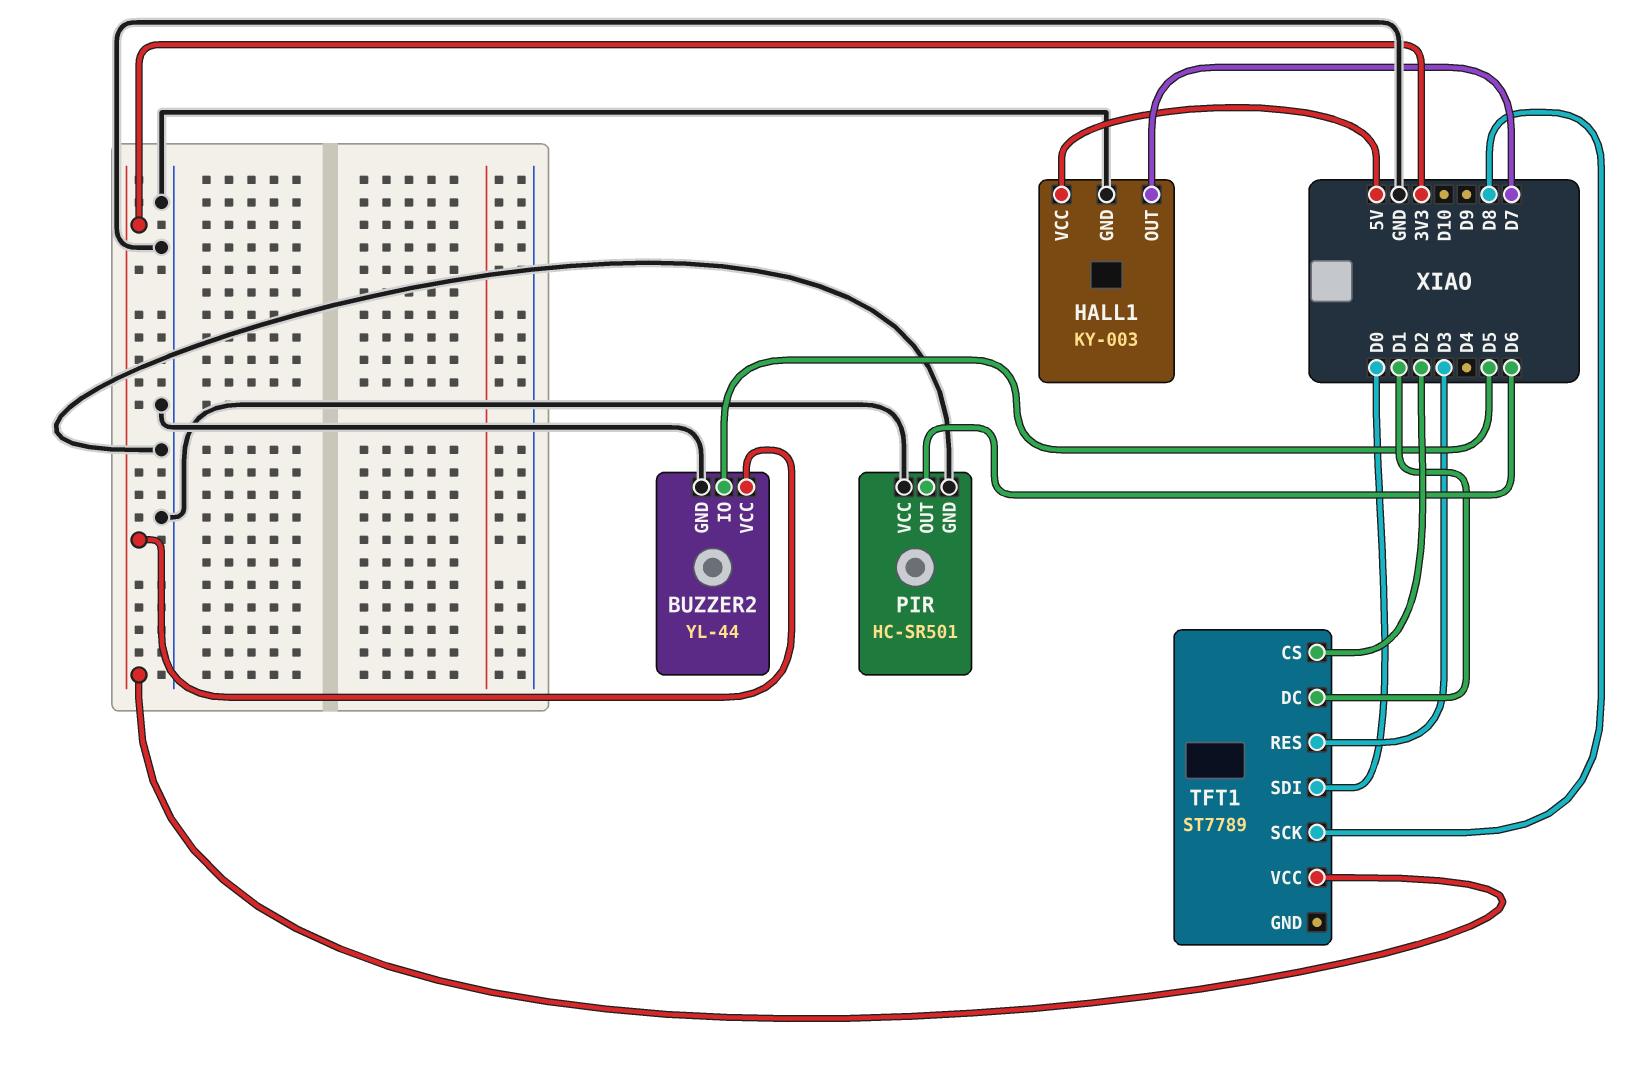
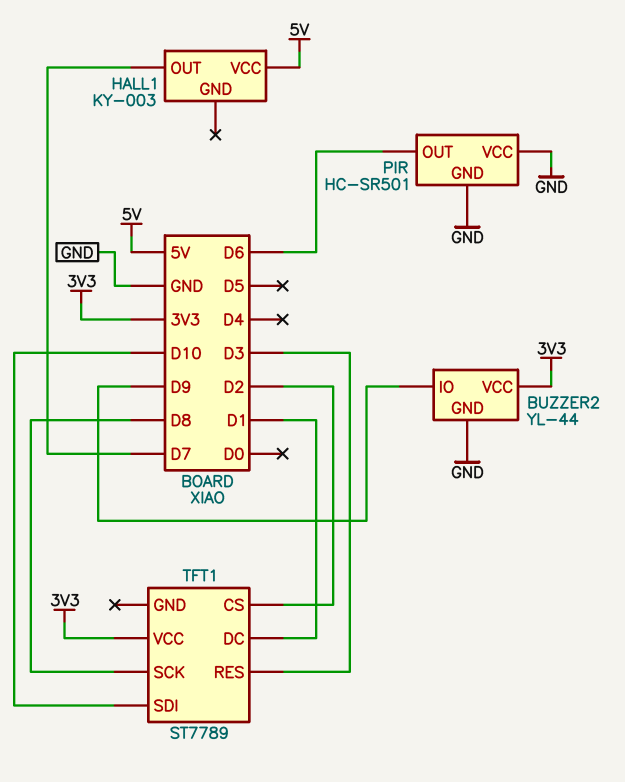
BUZZER2 pin IO: D5 -> D9
HALL1 pin GND: GND -> none
TFT1 pin SDI: D0 -> D10

